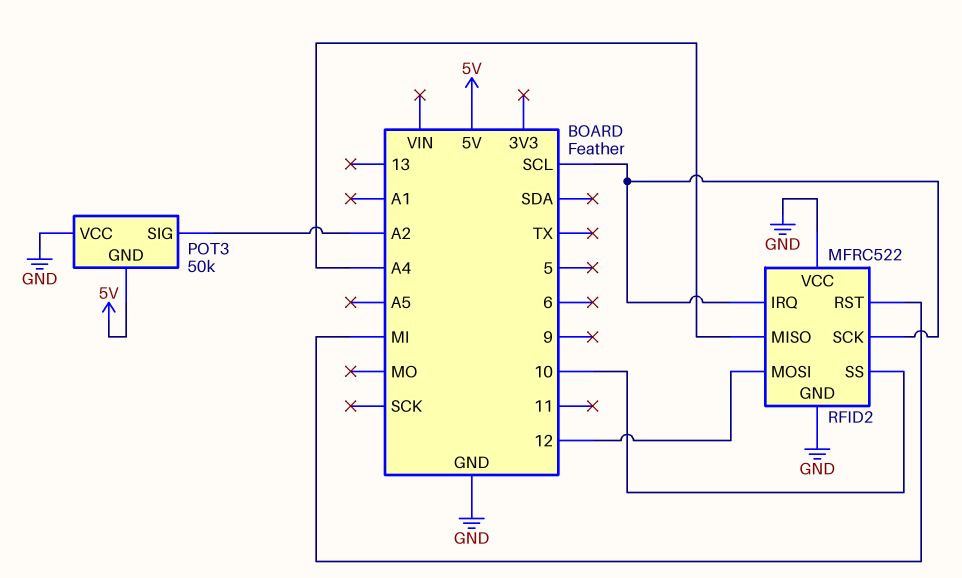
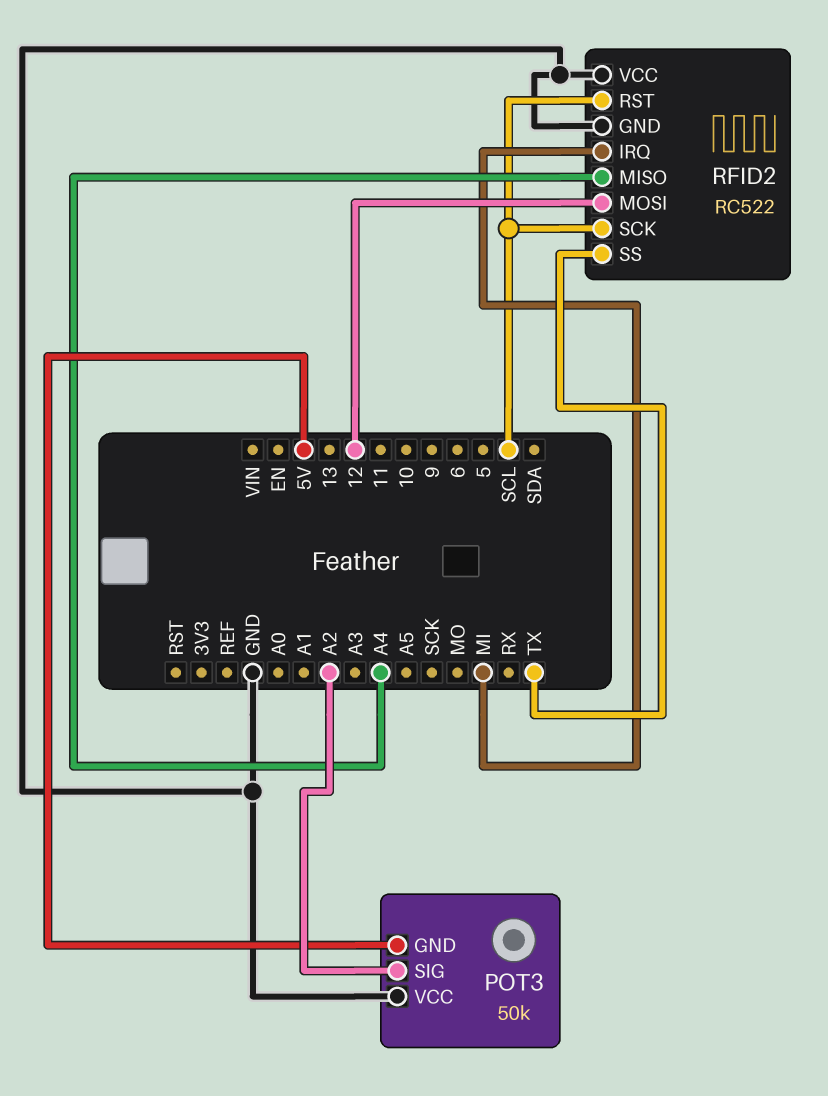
RFID2: MFRC522 -> RC522
RFID2 pin IRQ: SCL -> MI
RFID2 pin RST: MI -> SCL
RFID2 pin SS: 10 -> TX

